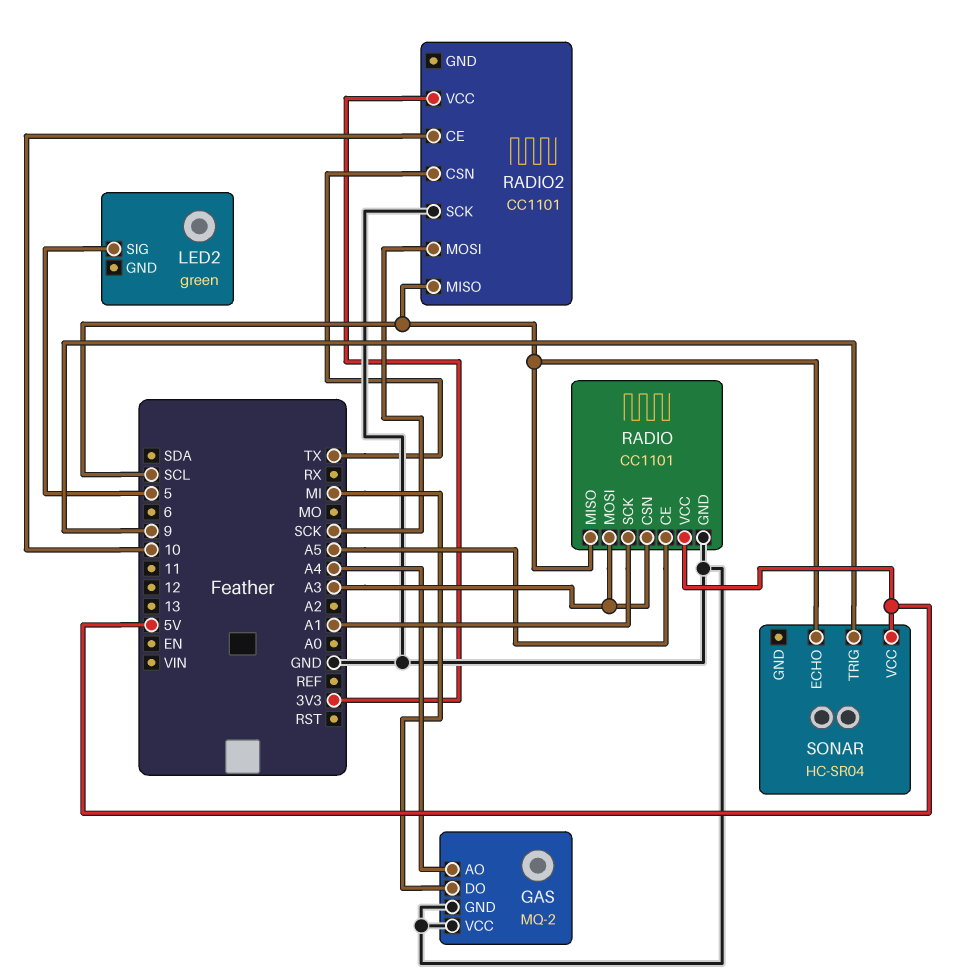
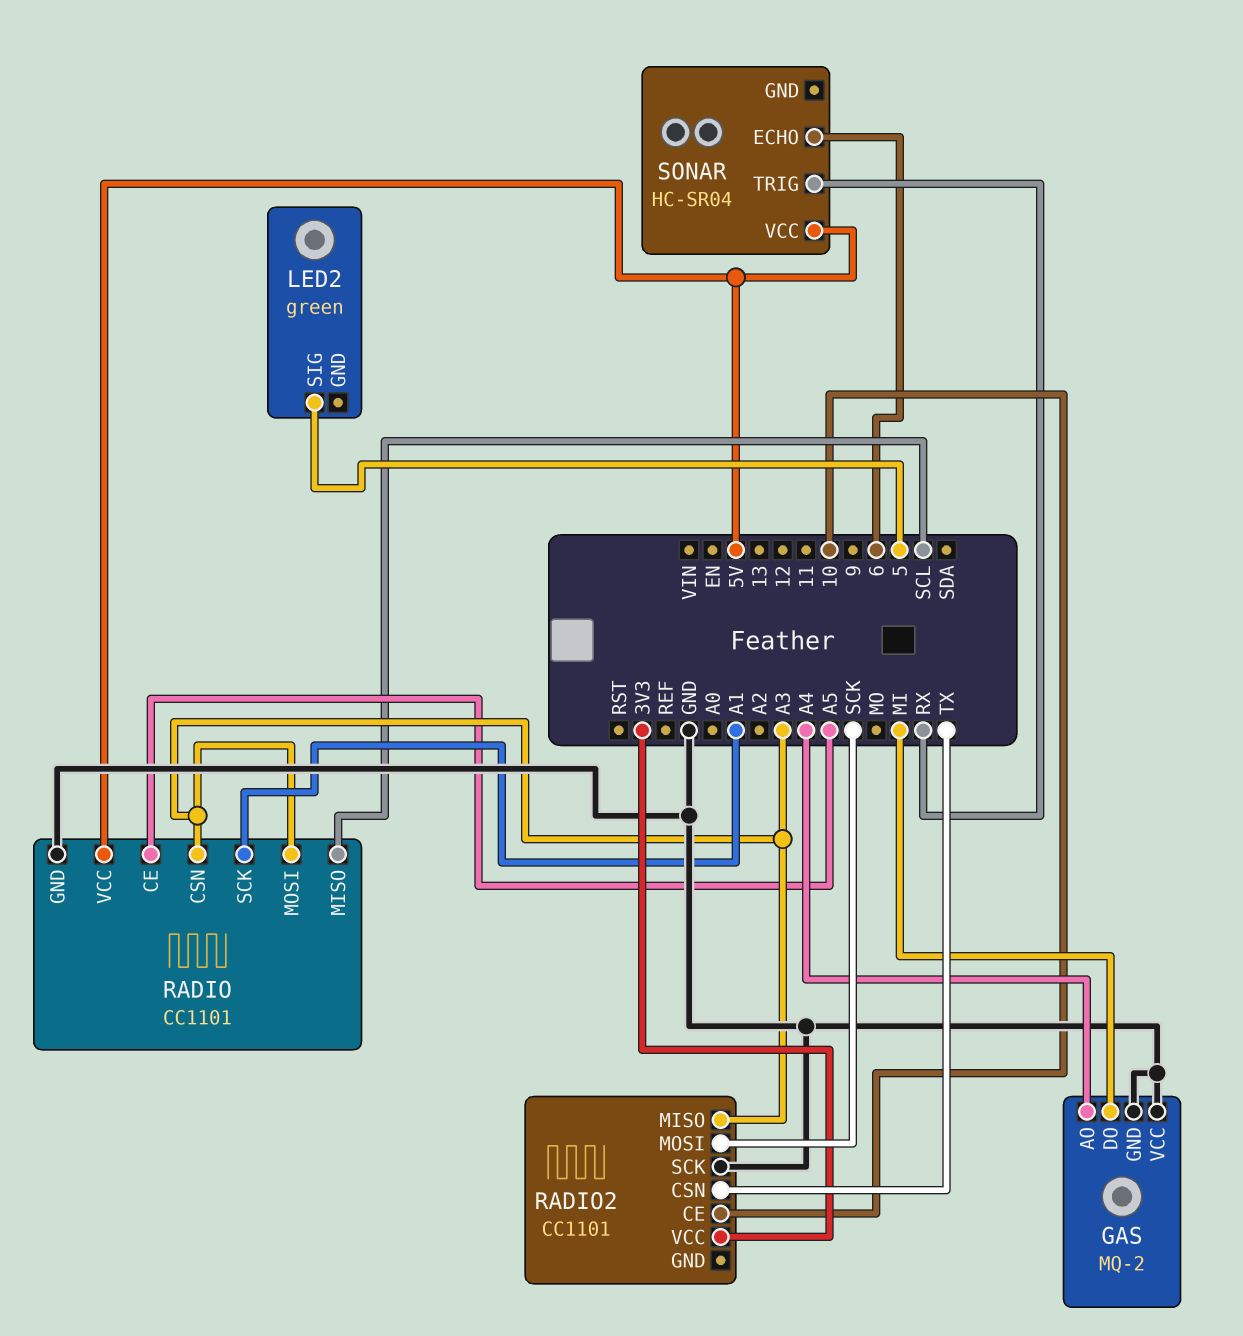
RADIO2 pin MISO: SCL -> A3
SONAR pin ECHO: SCL -> 6
SONAR pin TRIG: 9 -> RX

